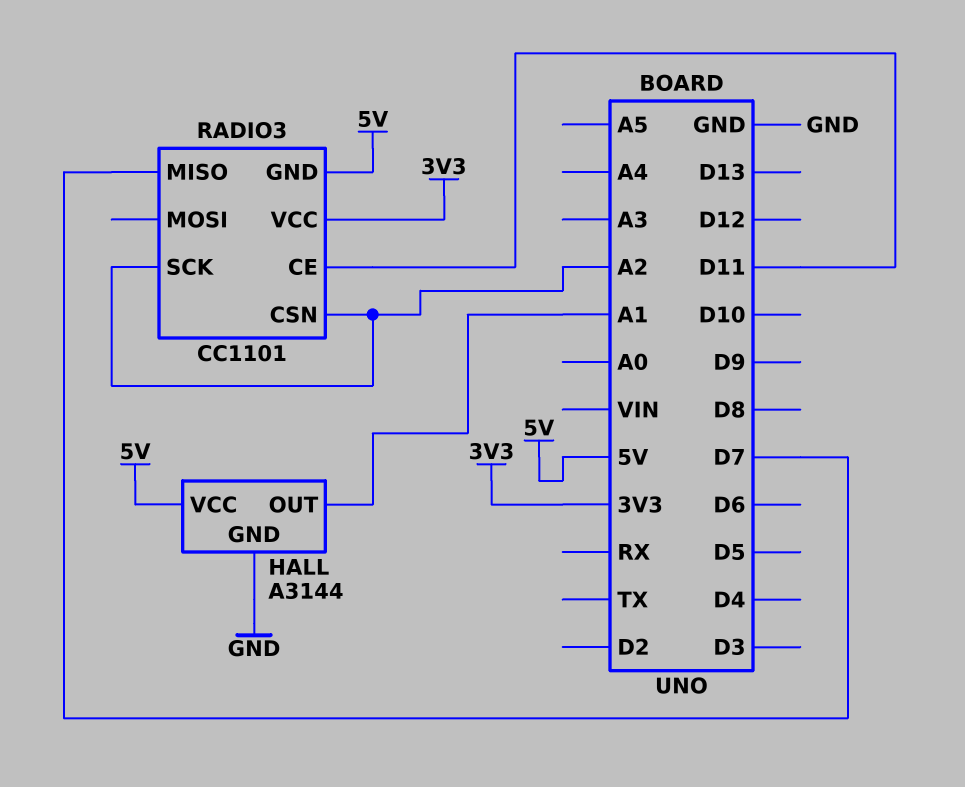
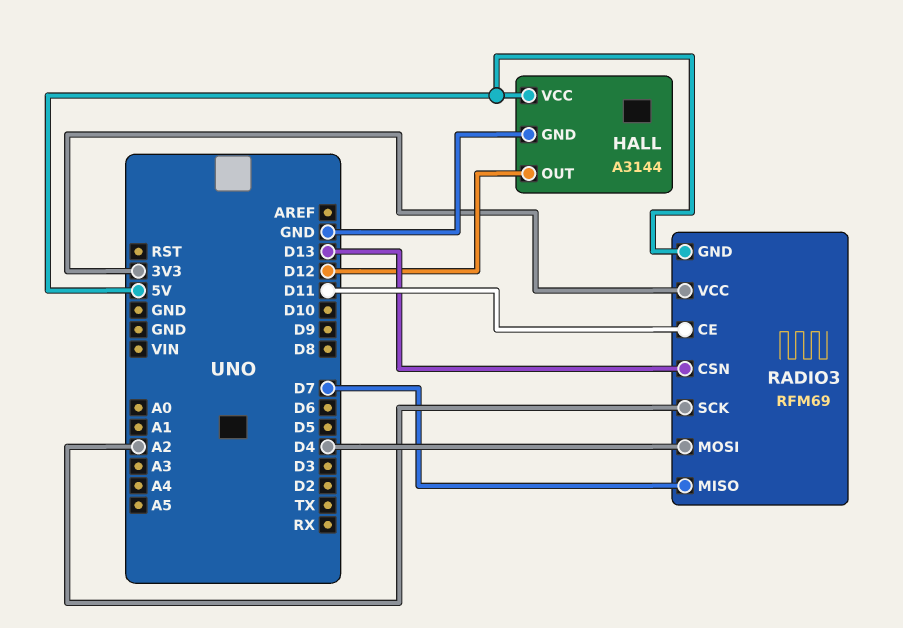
HALL pin OUT: A1 -> D12
RADIO3: CC1101 -> RFM69
RADIO3 pin CSN: A2 -> D13
RADIO3 pin MOSI: none -> D4

